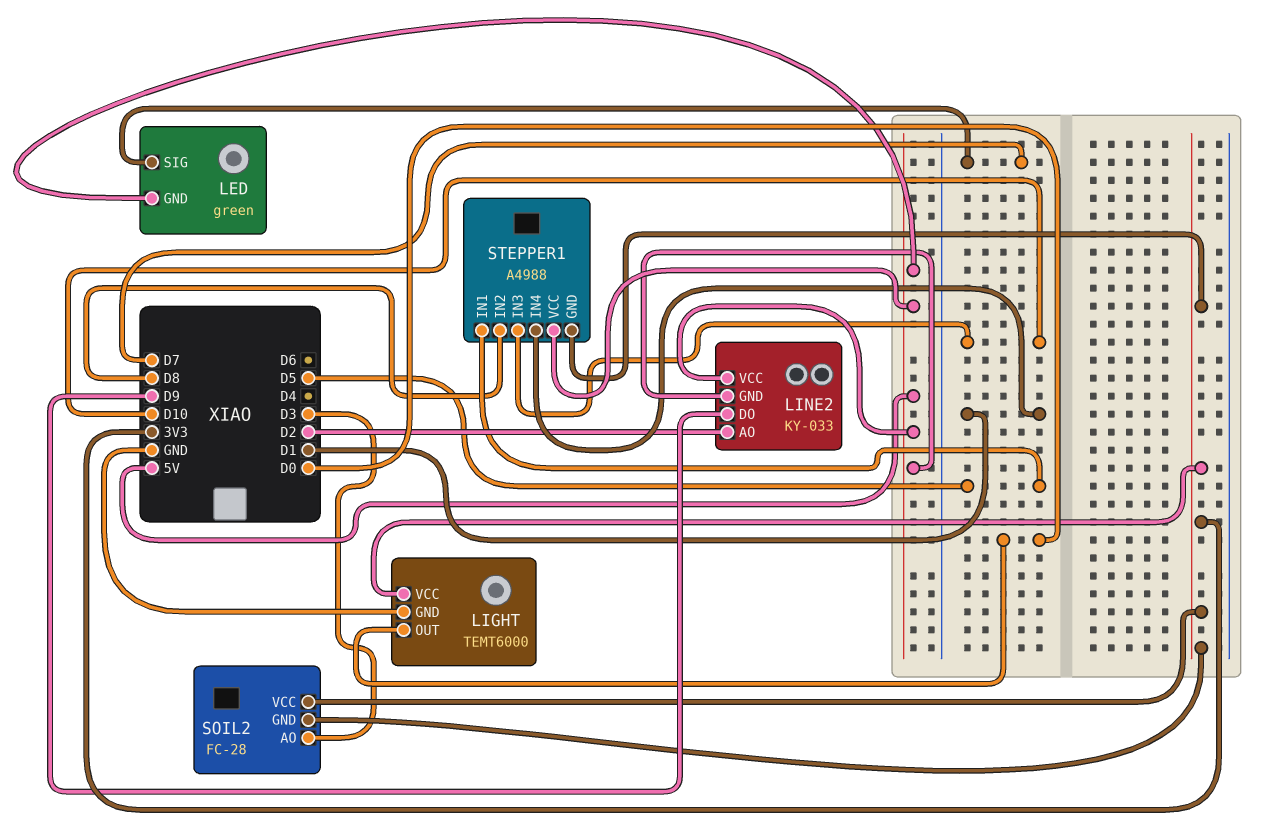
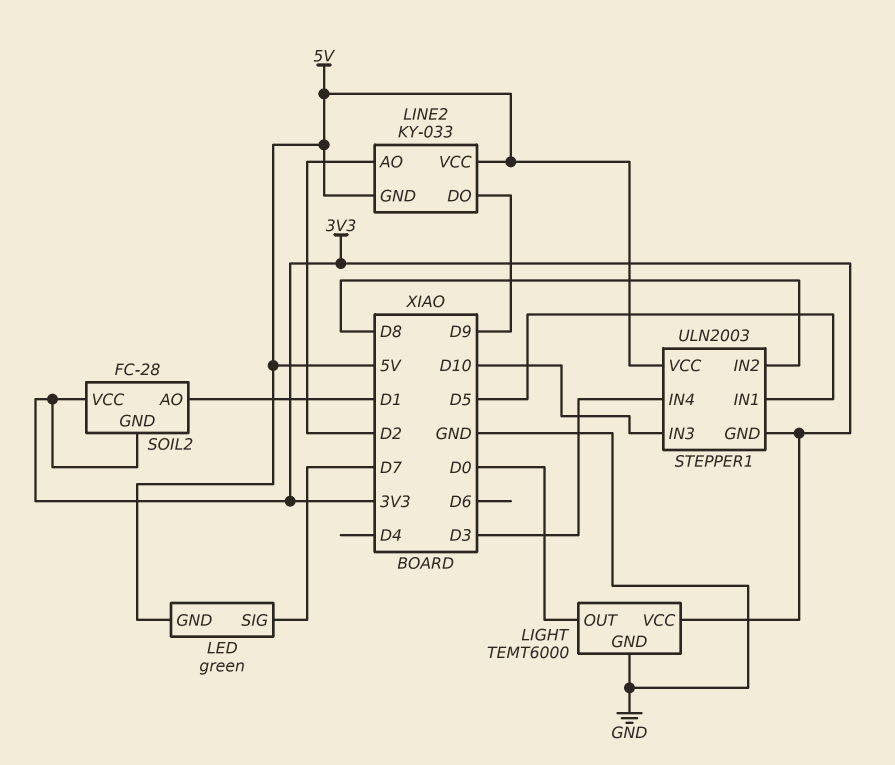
SOIL2 pin AO: D3 -> D1
STEPPER1: A4988 -> ULN2003
STEPPER1 pin IN4: D1 -> D3

